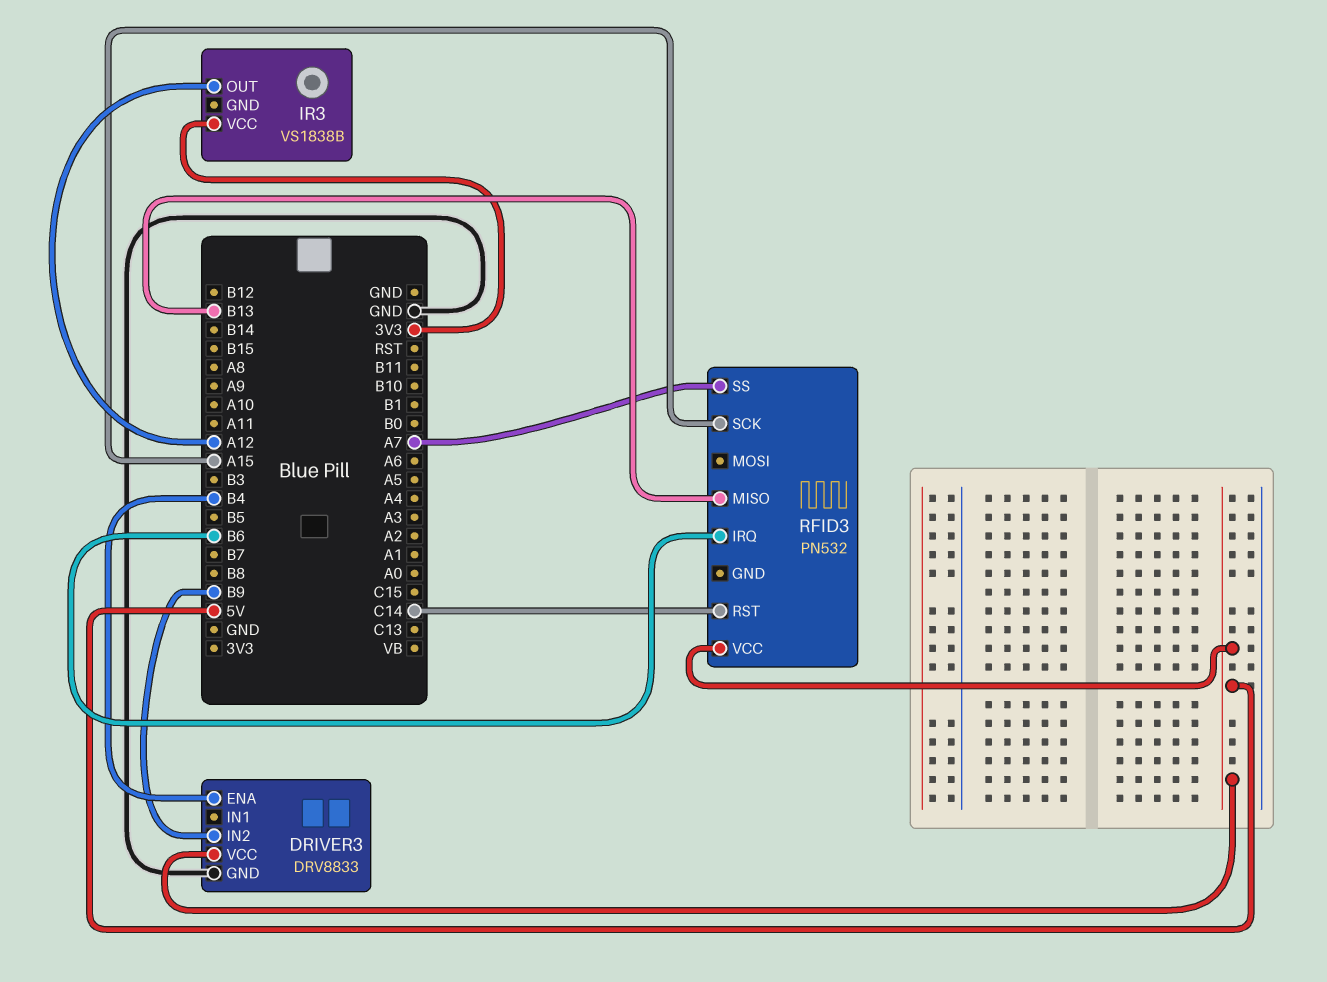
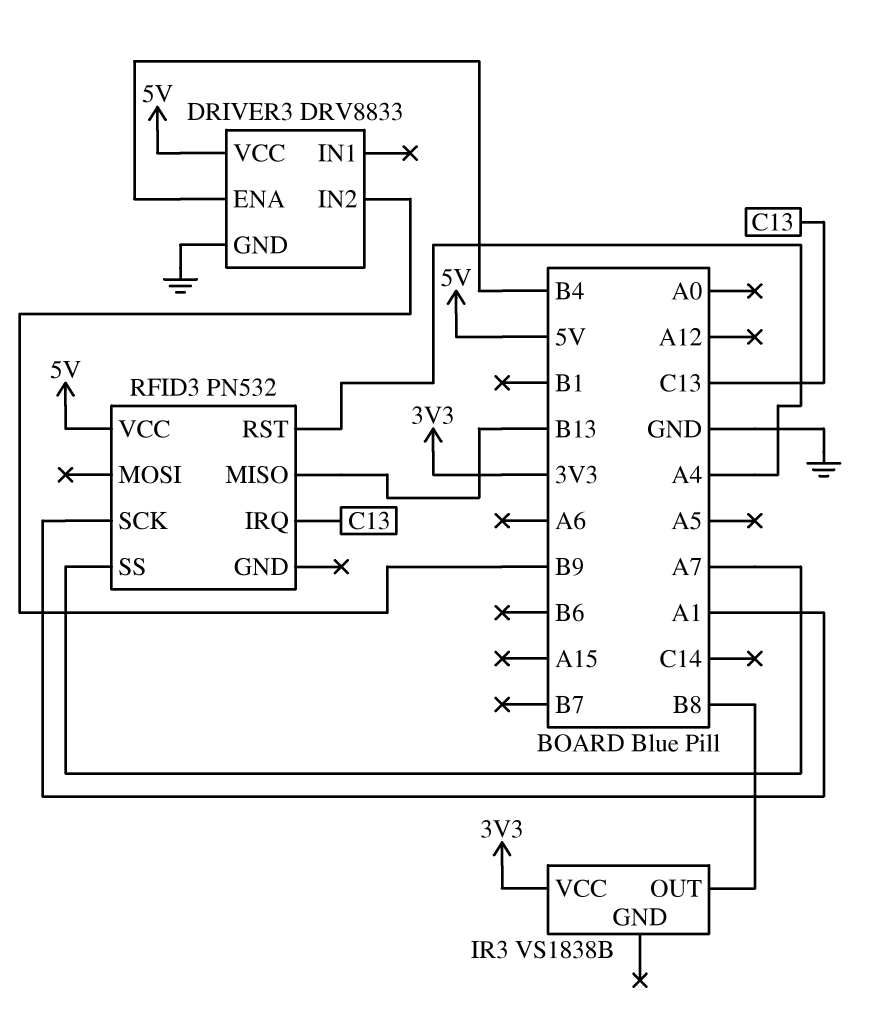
IR3 pin OUT: A12 -> B8
RFID3 pin IRQ: B6 -> C13
RFID3 pin RST: C14 -> A4
RFID3 pin SCK: A15 -> A1

